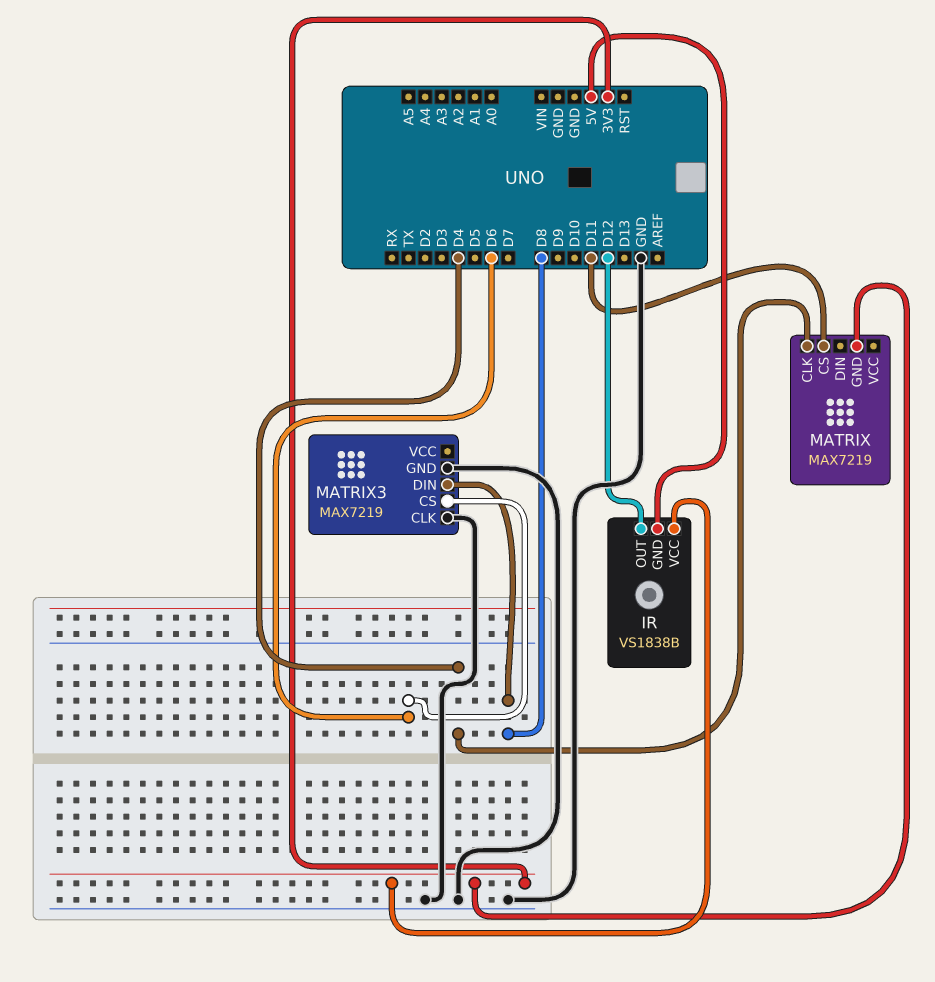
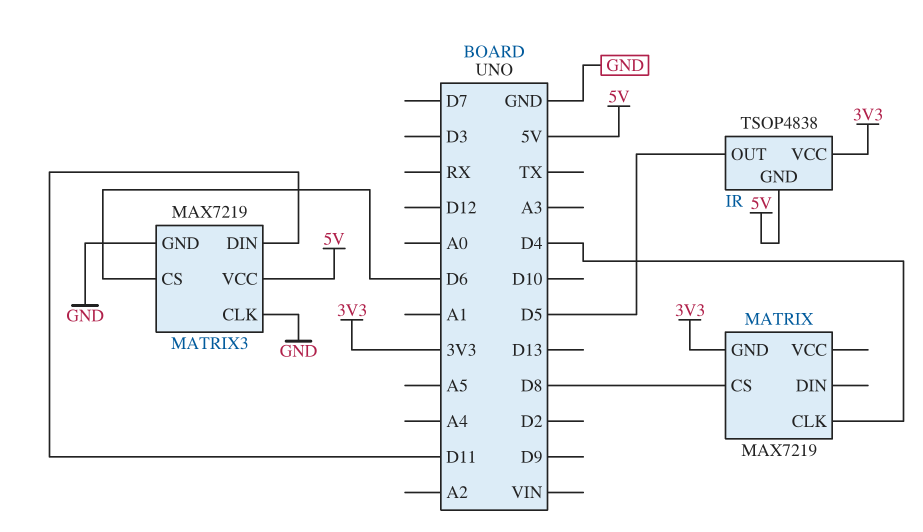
IR: VS1838B -> TSOP4838
IR pin OUT: D12 -> D5
MATRIX pin CS: D11 -> D8
MATRIX3 pin DIN: D8 -> D11
MATRIX3 pin VCC: none -> 5V

